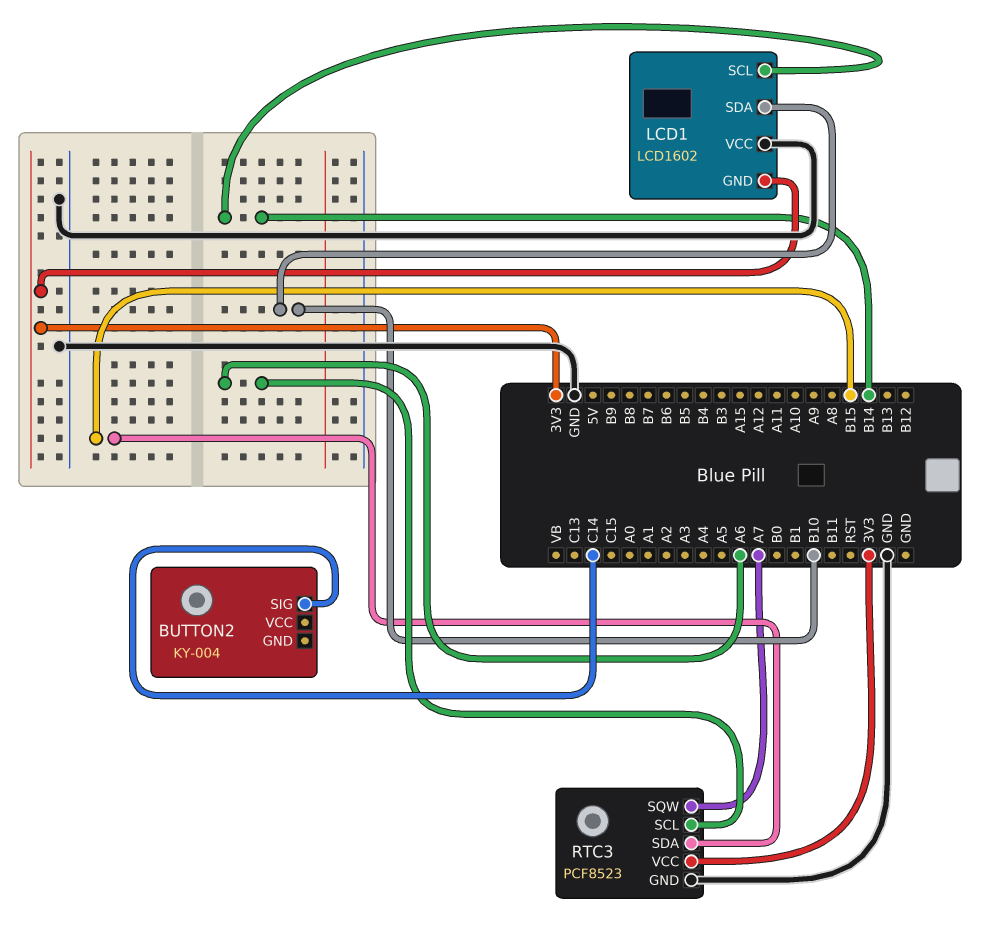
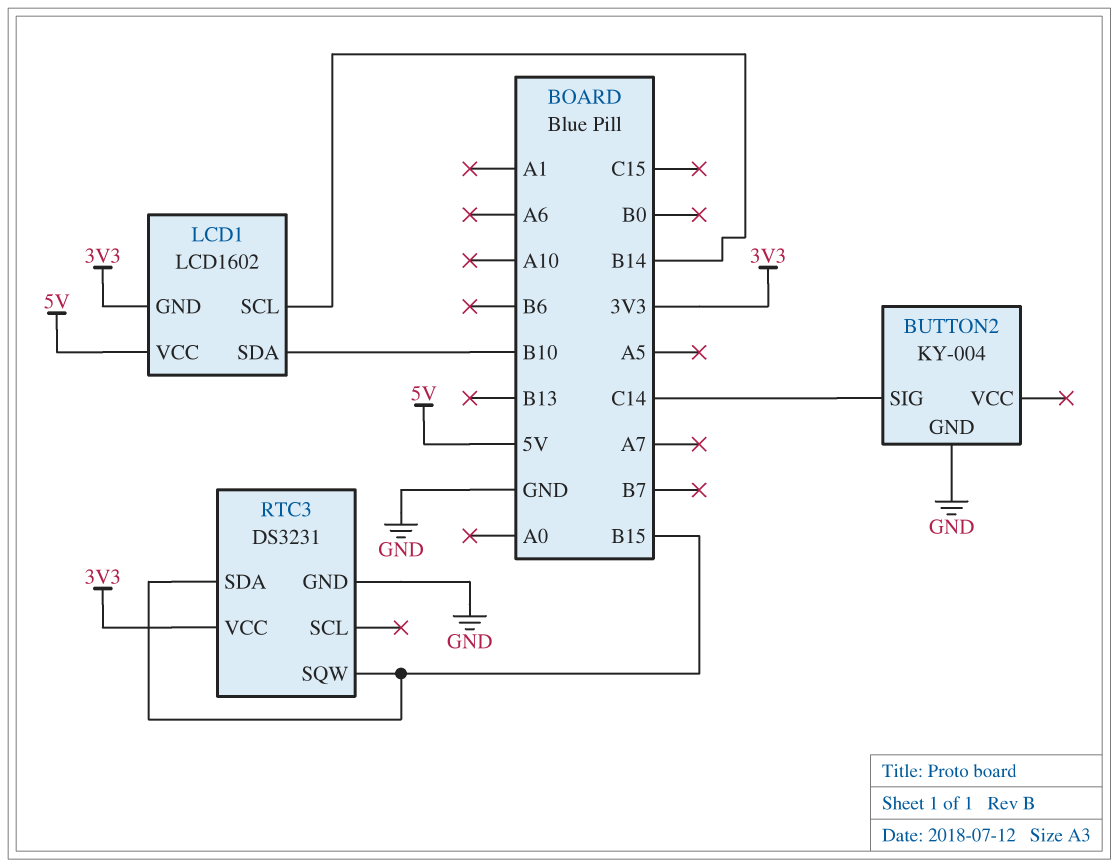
BUTTON2 pin GND: none -> GND
LCD1 pin VCC: GND -> 5V
RTC3: PCF8523 -> DS3231
RTC3 pin SCL: A6 -> none
RTC3 pin SQW: A7 -> B15

